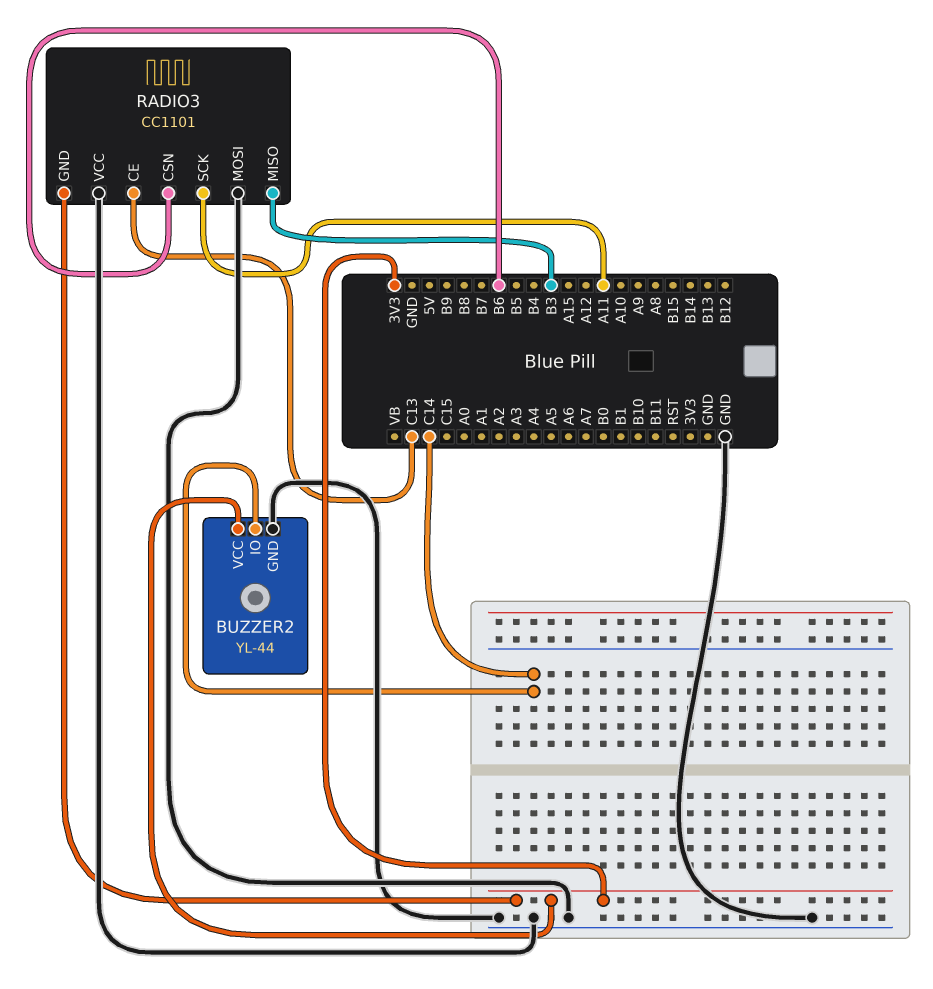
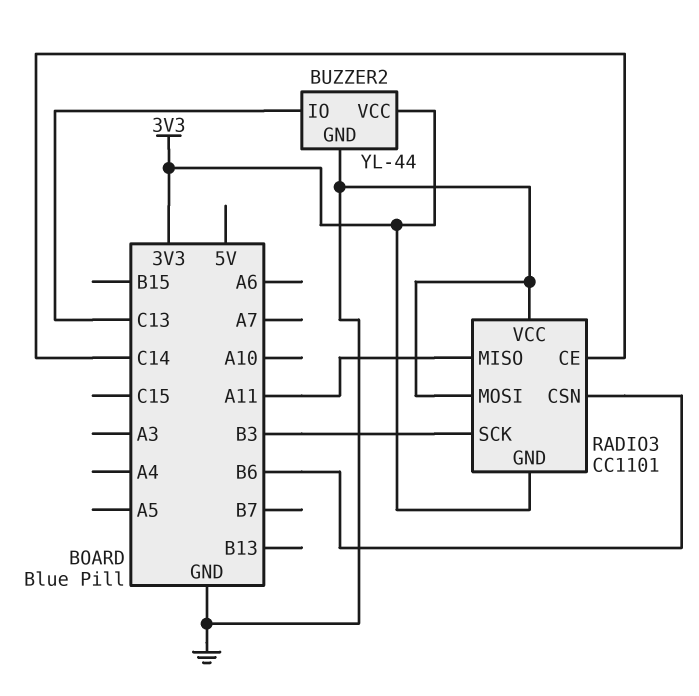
BUZZER2 pin IO: C14 -> C13
RADIO3 pin CE: C13 -> C14
RADIO3 pin MISO: B3 -> A11
RADIO3 pin SCK: A11 -> B3

